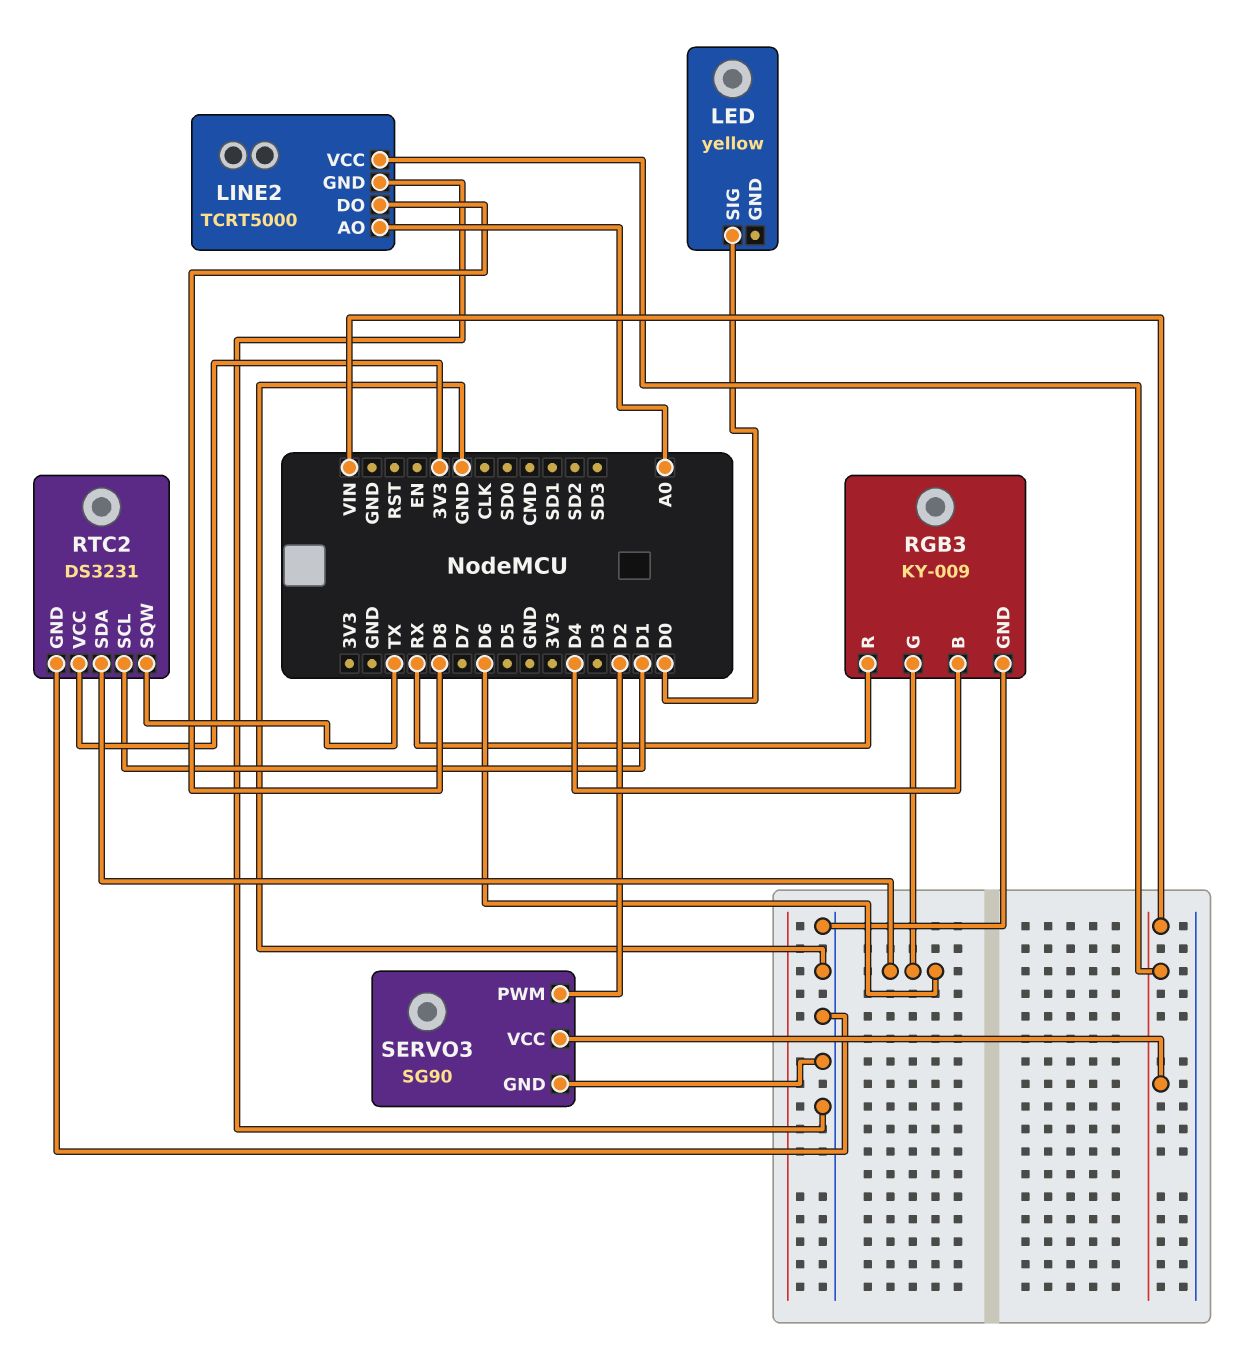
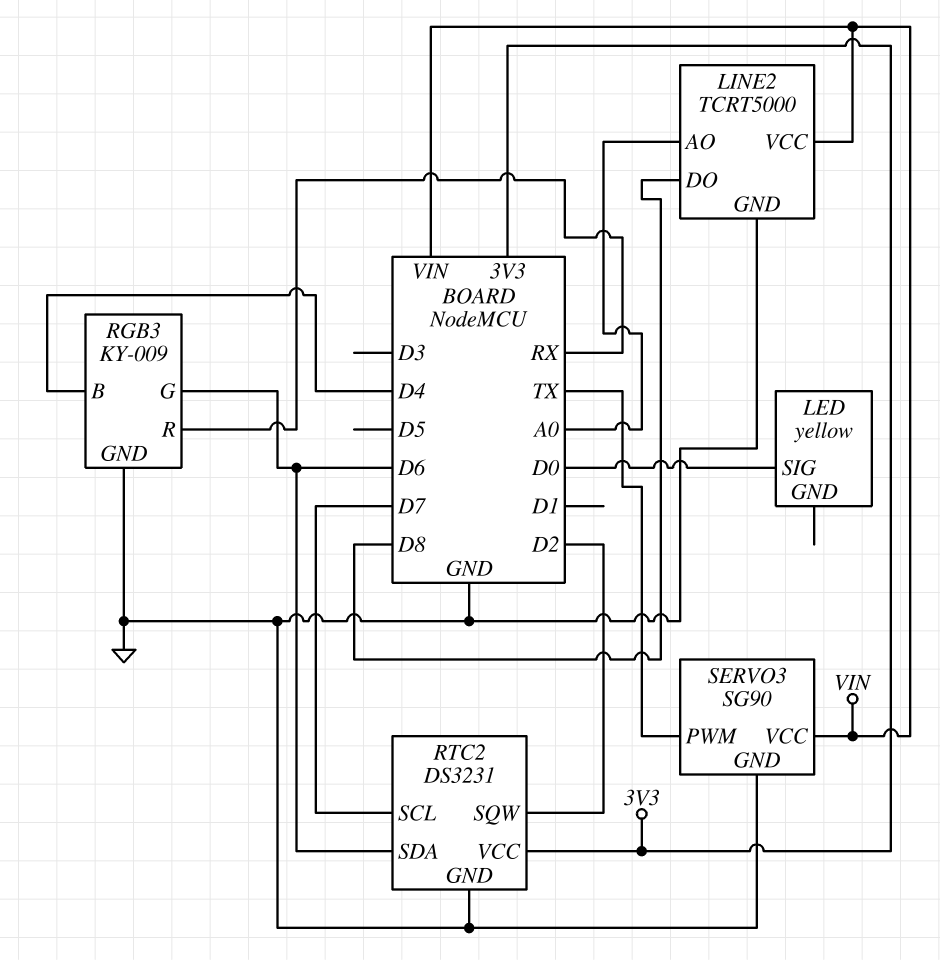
RTC2 pin SCL: D1 -> D7
RTC2 pin SQW: TX -> D2
SERVO3 pin PWM: D2 -> TX

